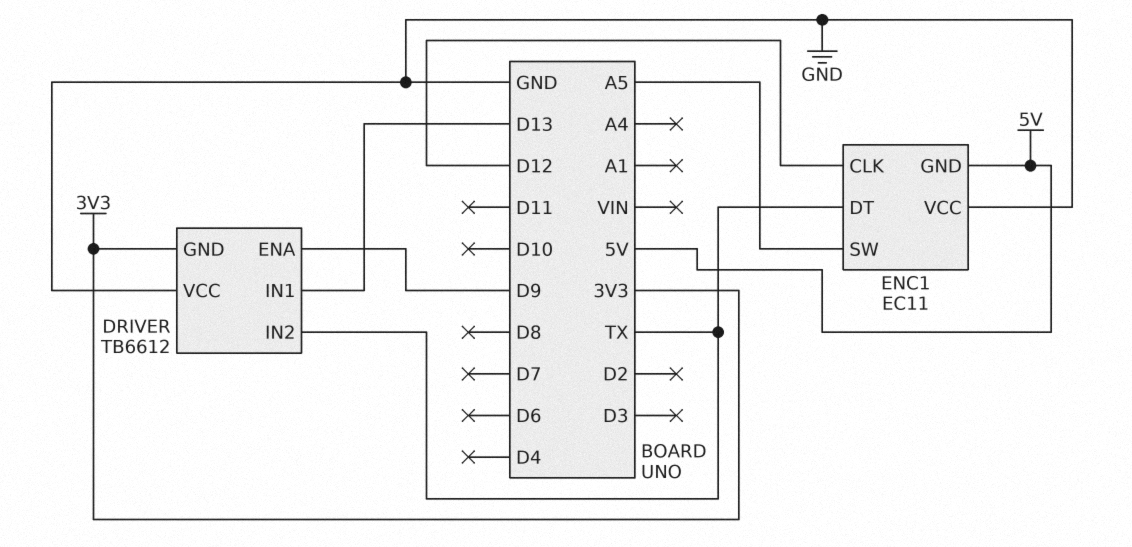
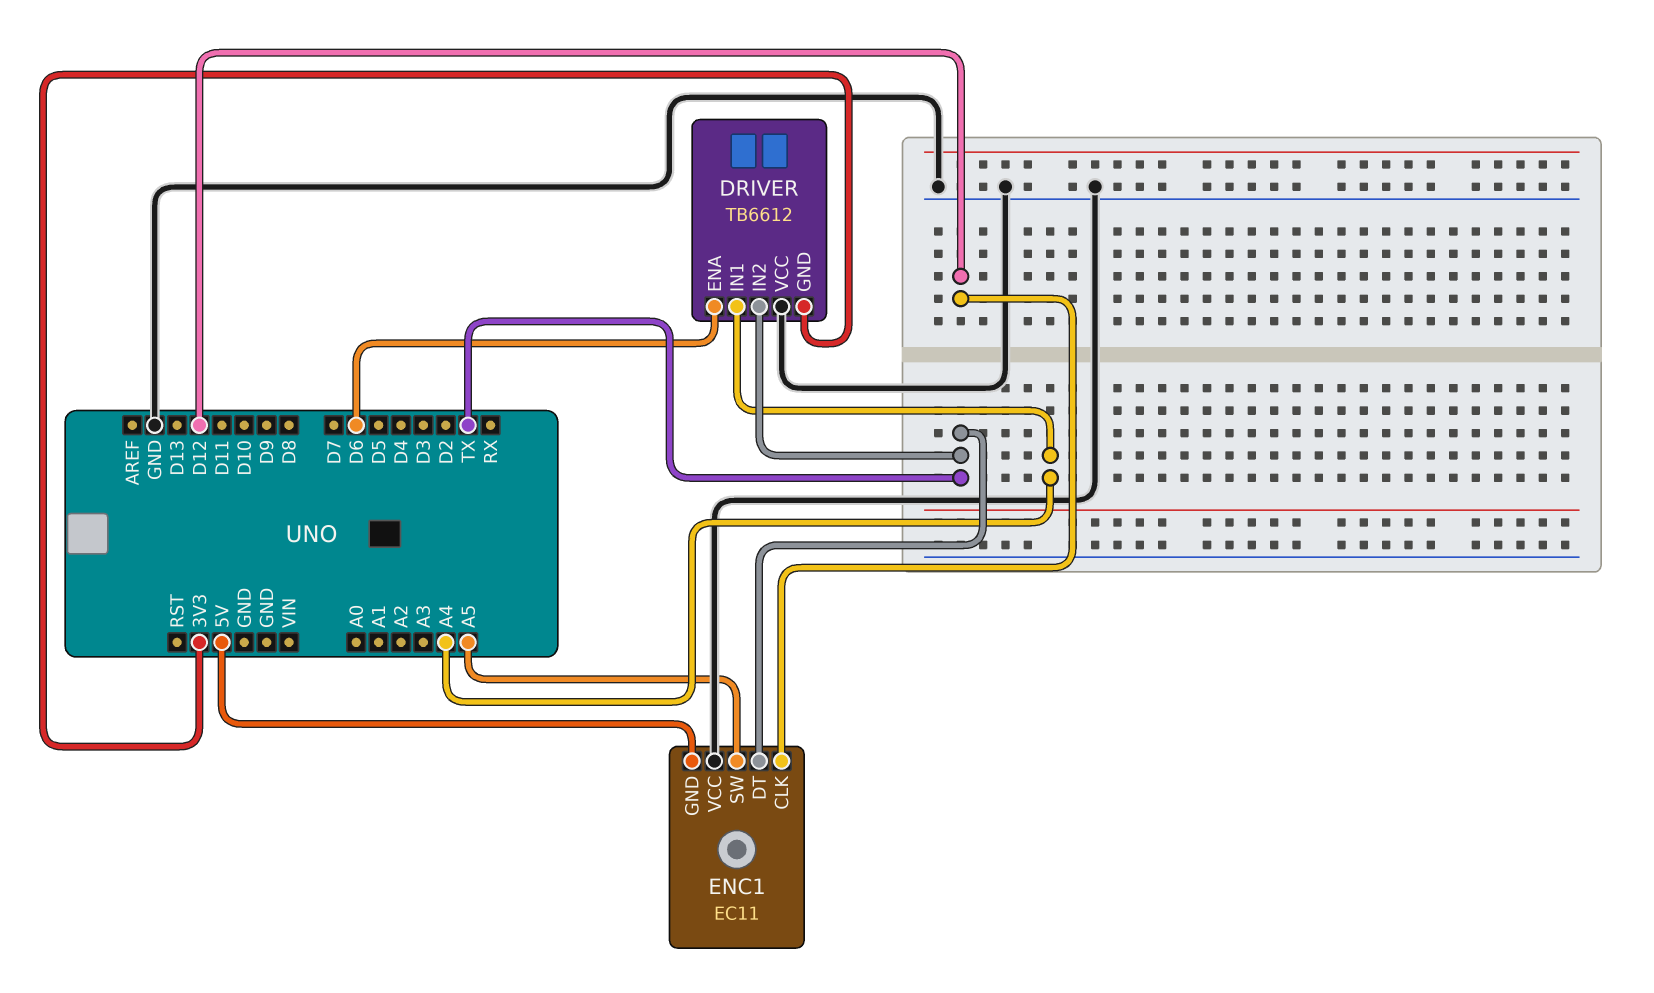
DRIVER pin ENA: D9 -> D6
DRIVER pin IN1: D13 -> A4

